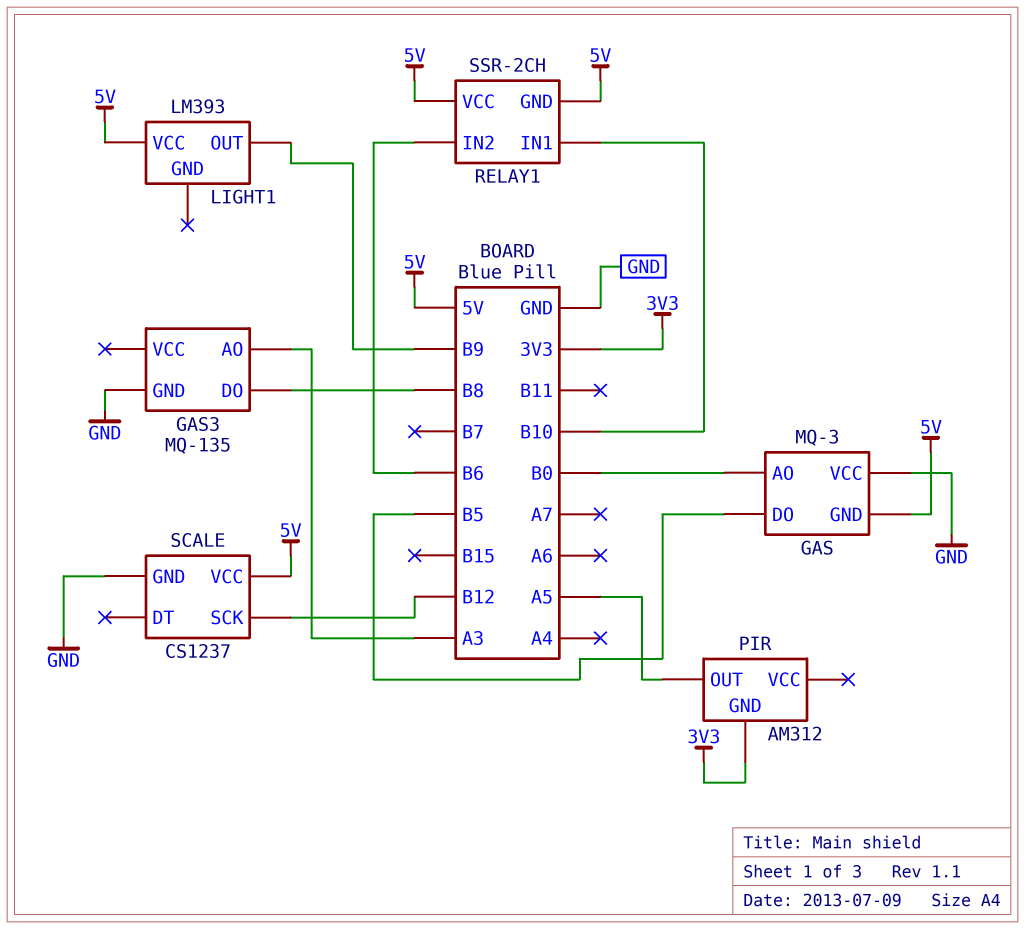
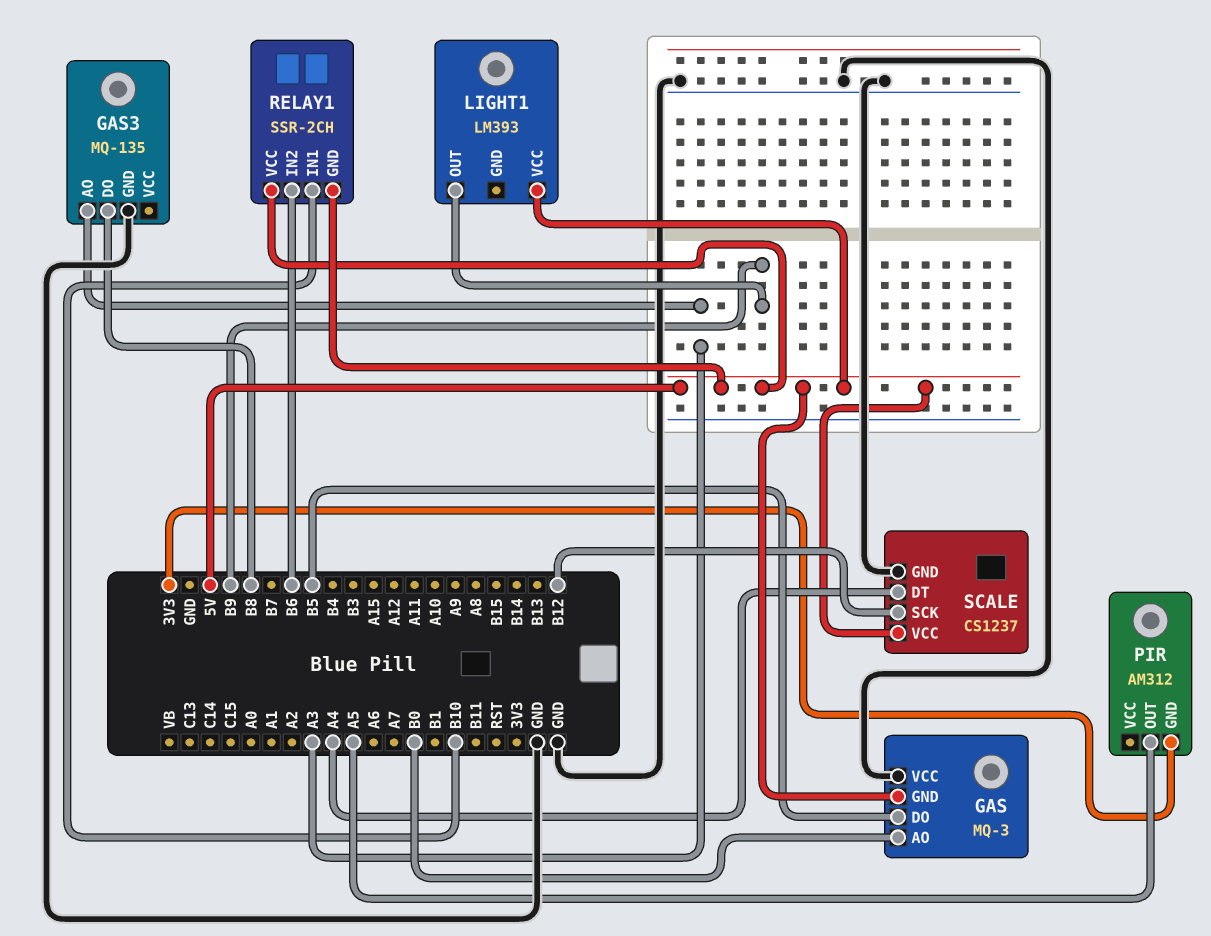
SCALE pin DT: none -> A4

